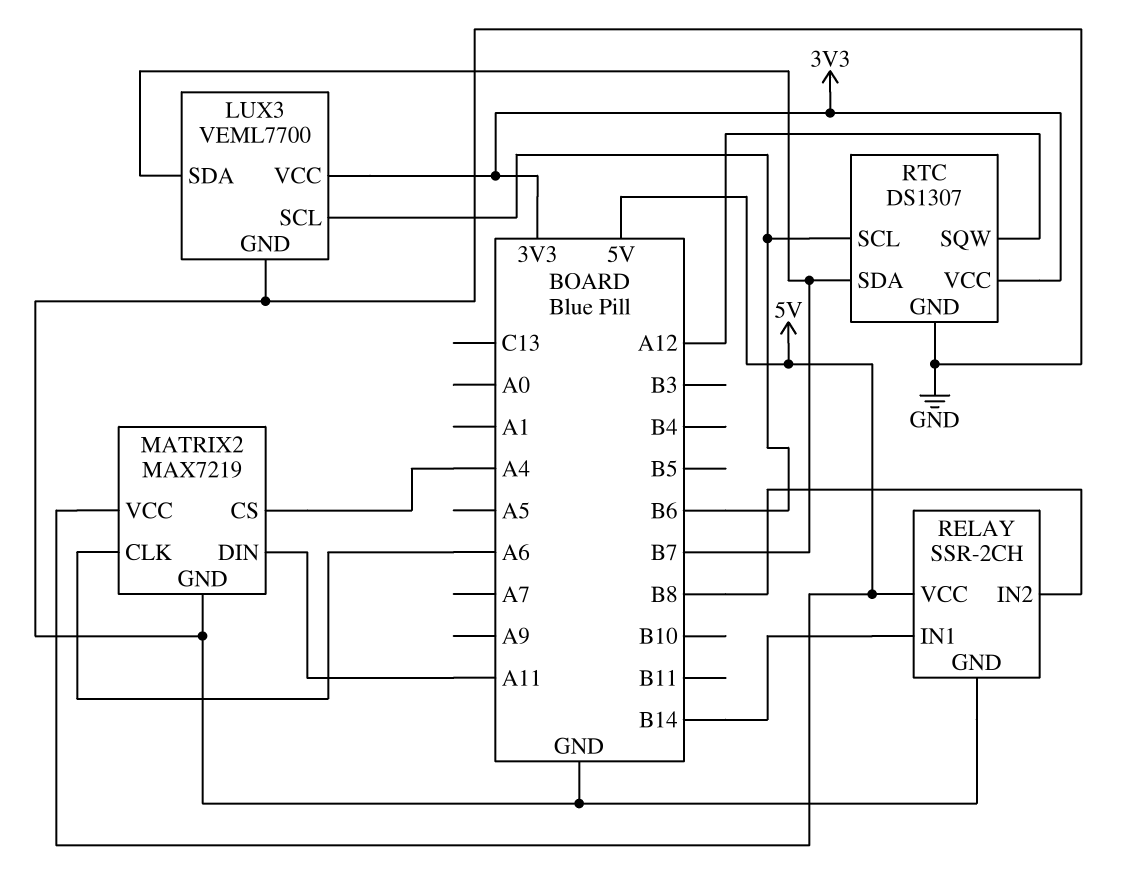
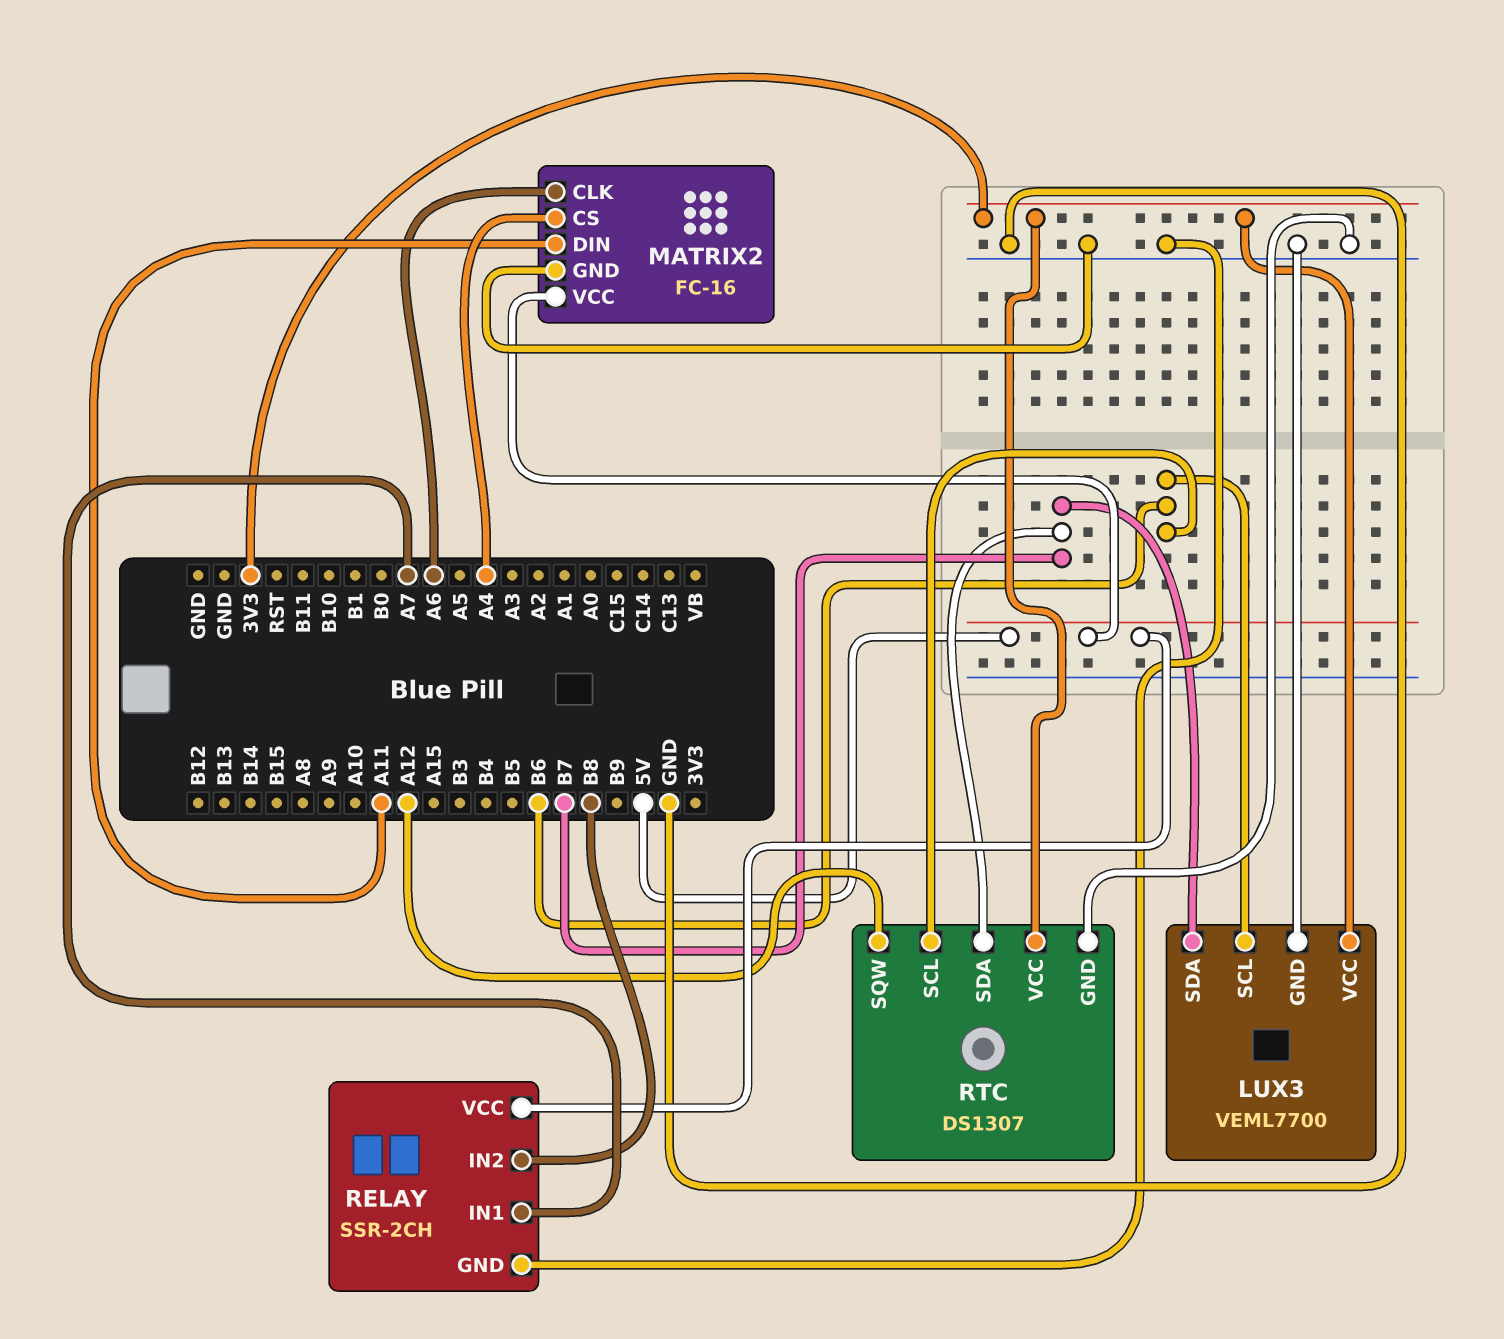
MATRIX2: MAX7219 -> FC-16
RELAY pin IN1: B14 -> A7

